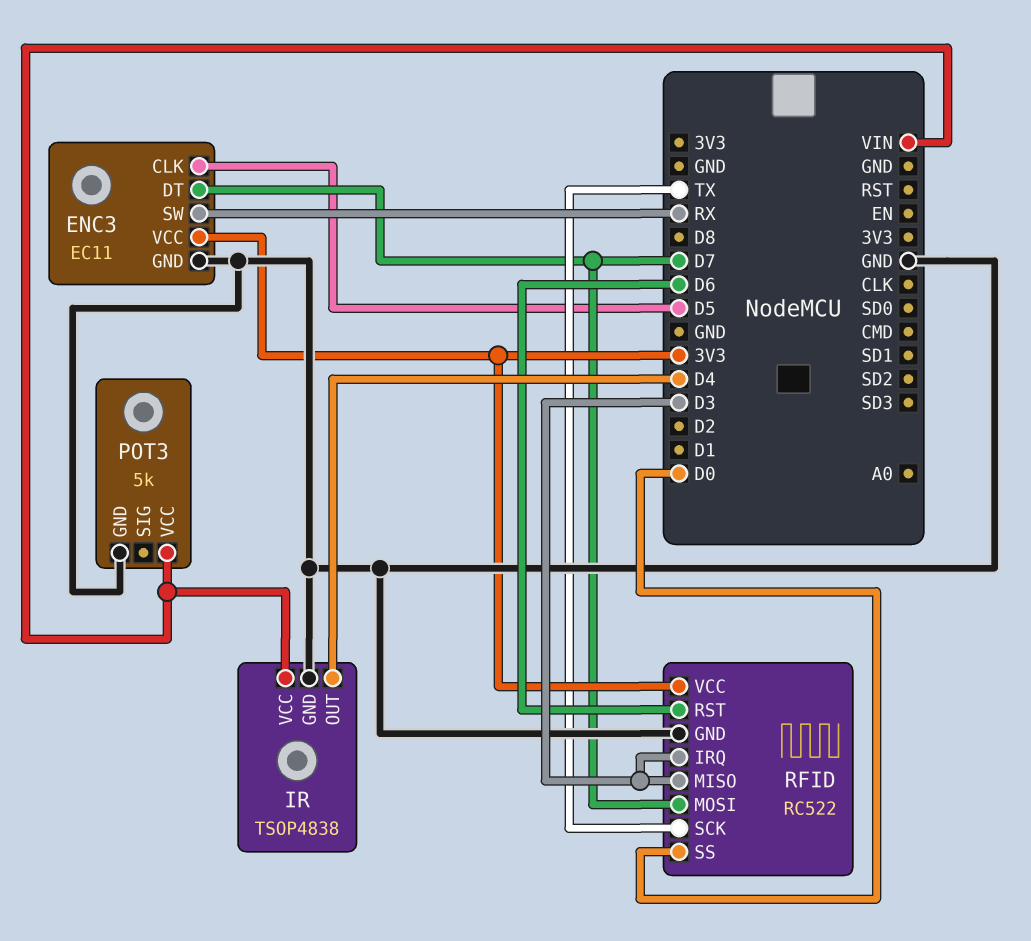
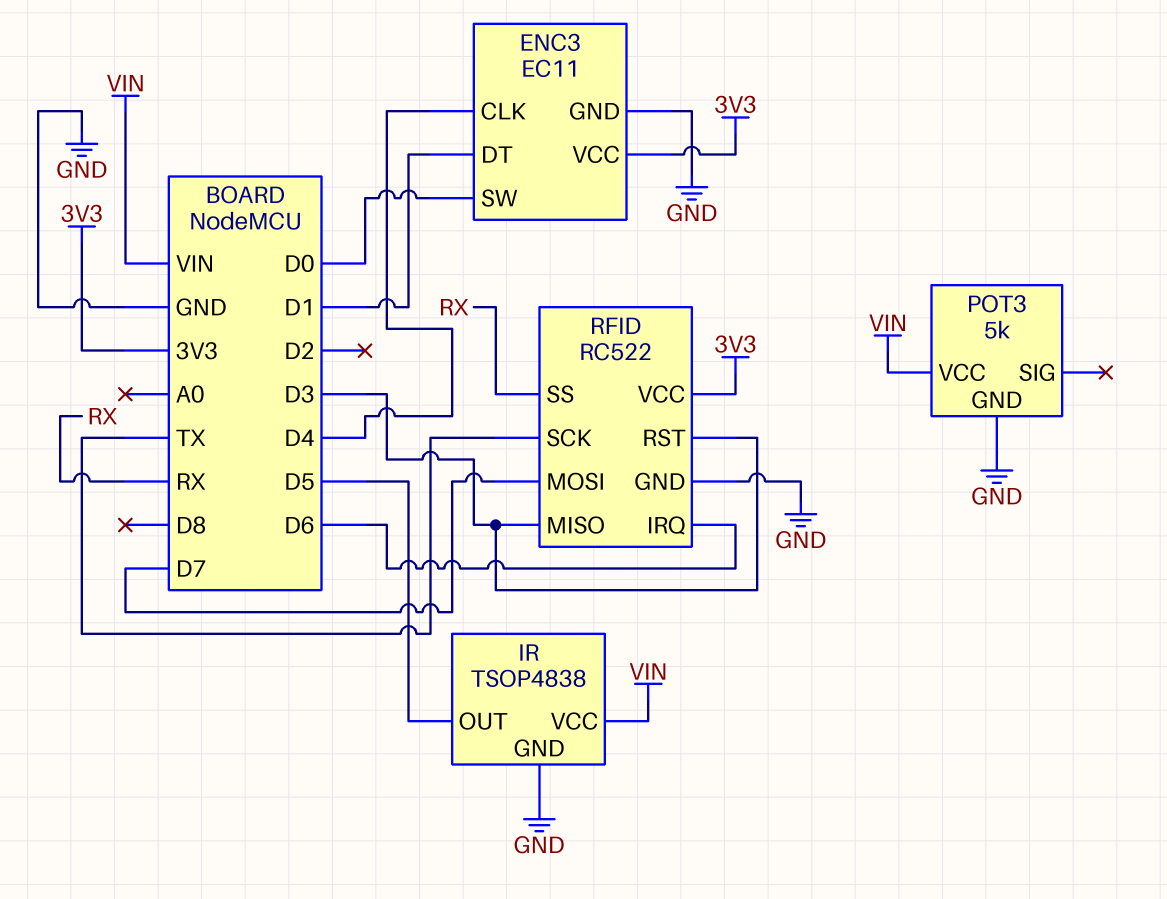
ENC3 pin CLK: D5 -> D4
ENC3 pin DT: D7 -> D1
ENC3 pin SW: RX -> D0
IR pin OUT: D4 -> D5
RFID pin IRQ: D3 -> D6
RFID pin RST: D6 -> D3
RFID pin SS: D0 -> RX

